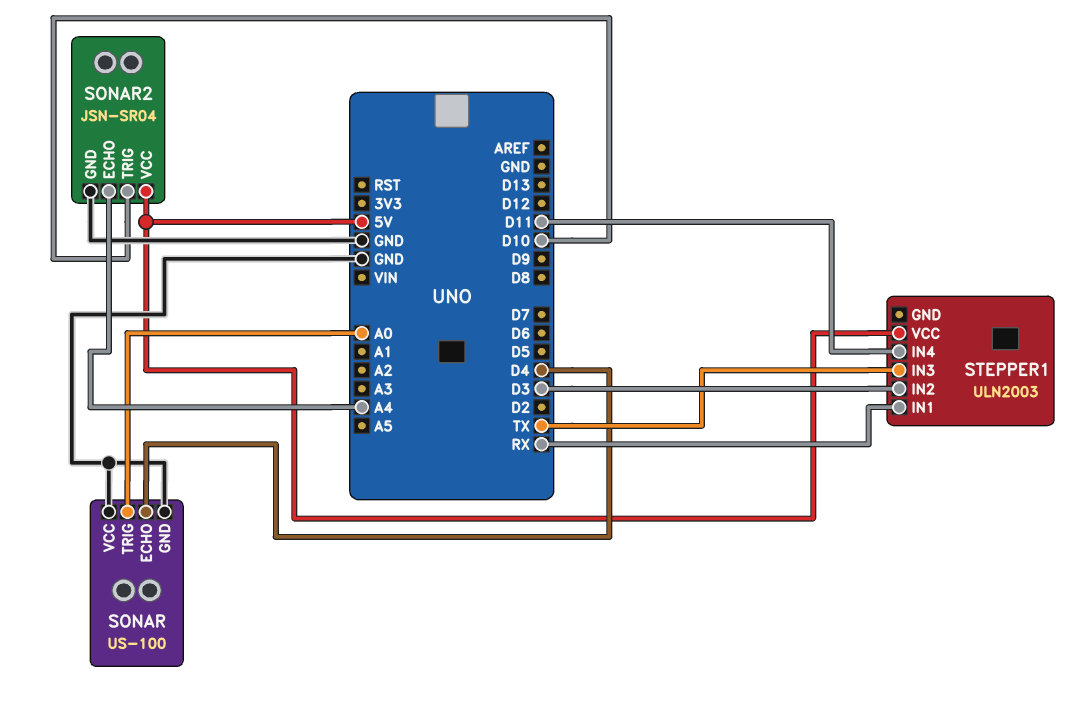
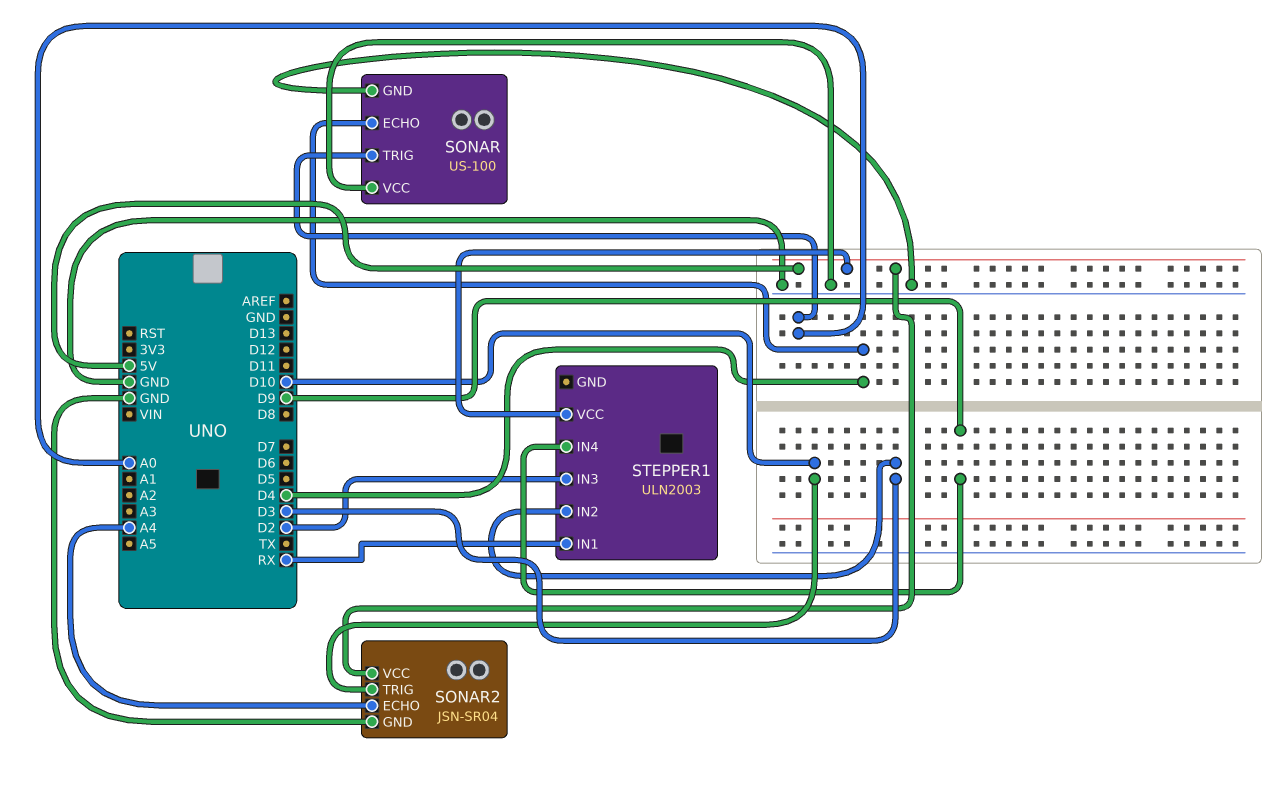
STEPPER1 pin IN3: TX -> D2
STEPPER1 pin IN4: D11 -> D9

